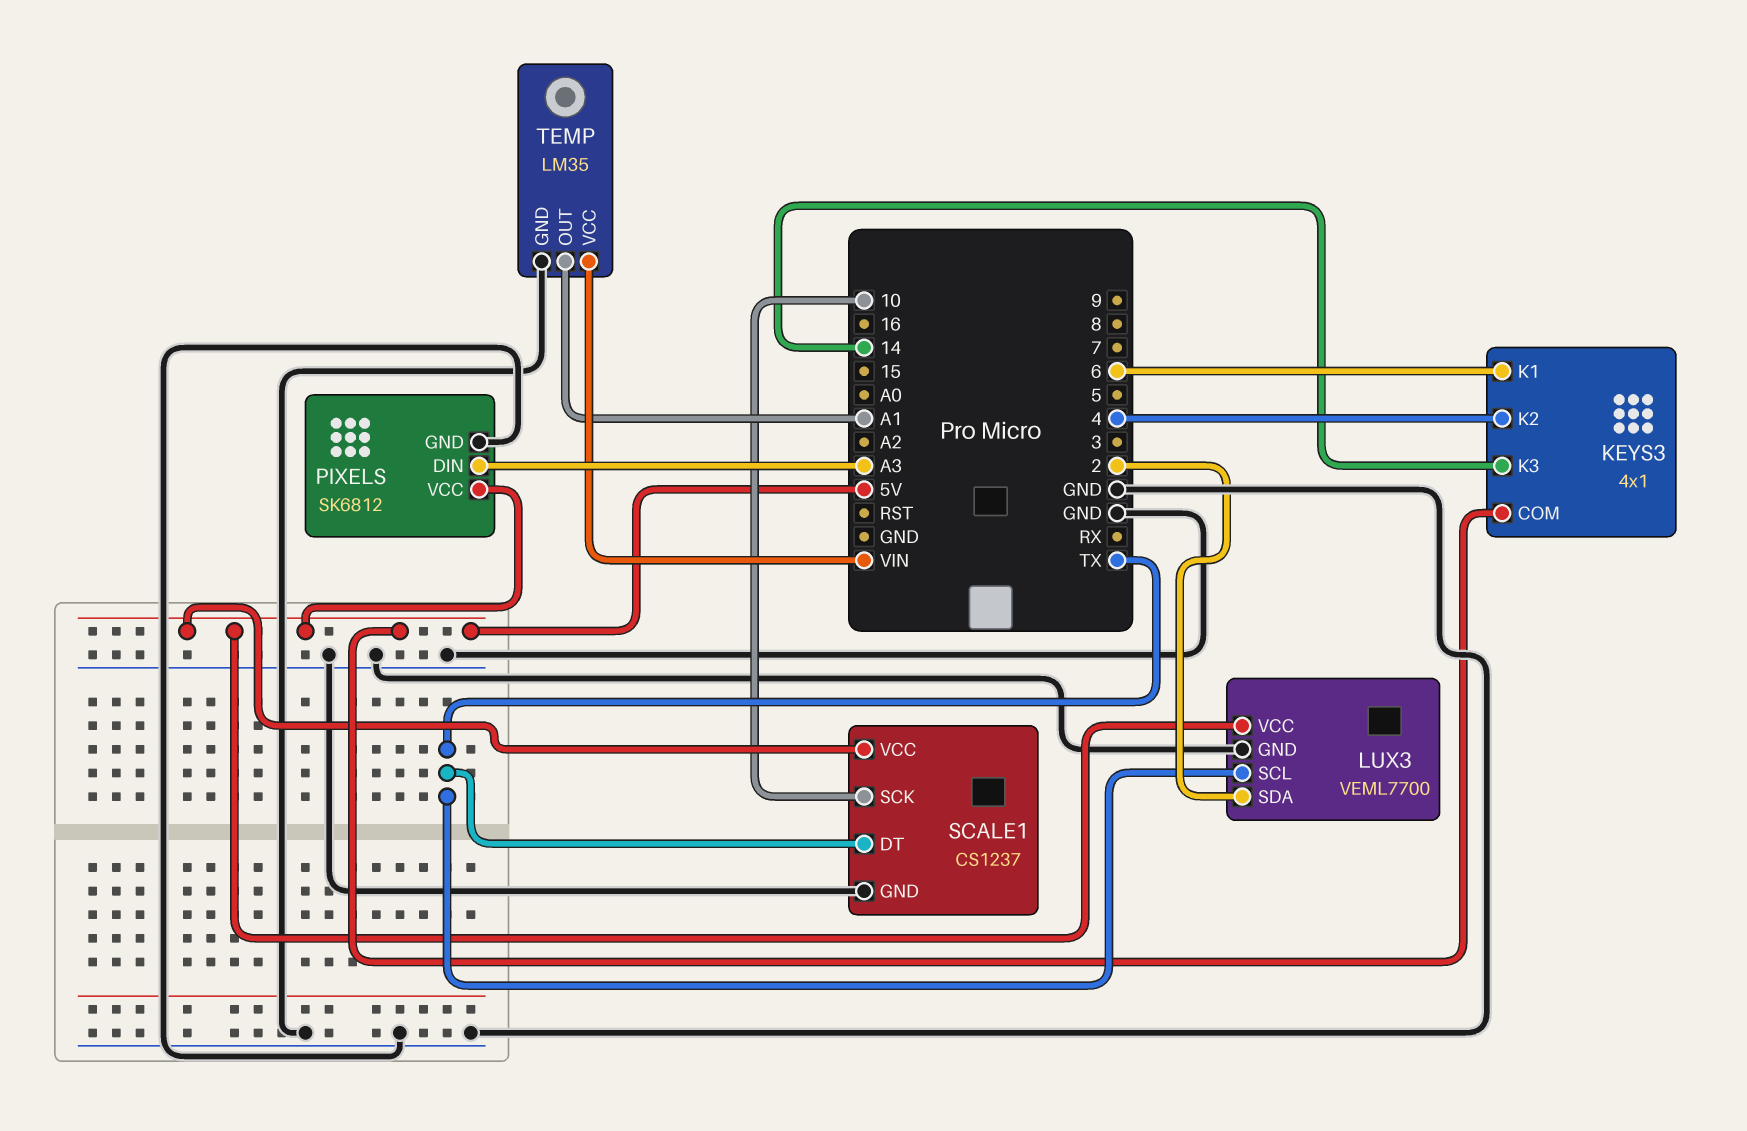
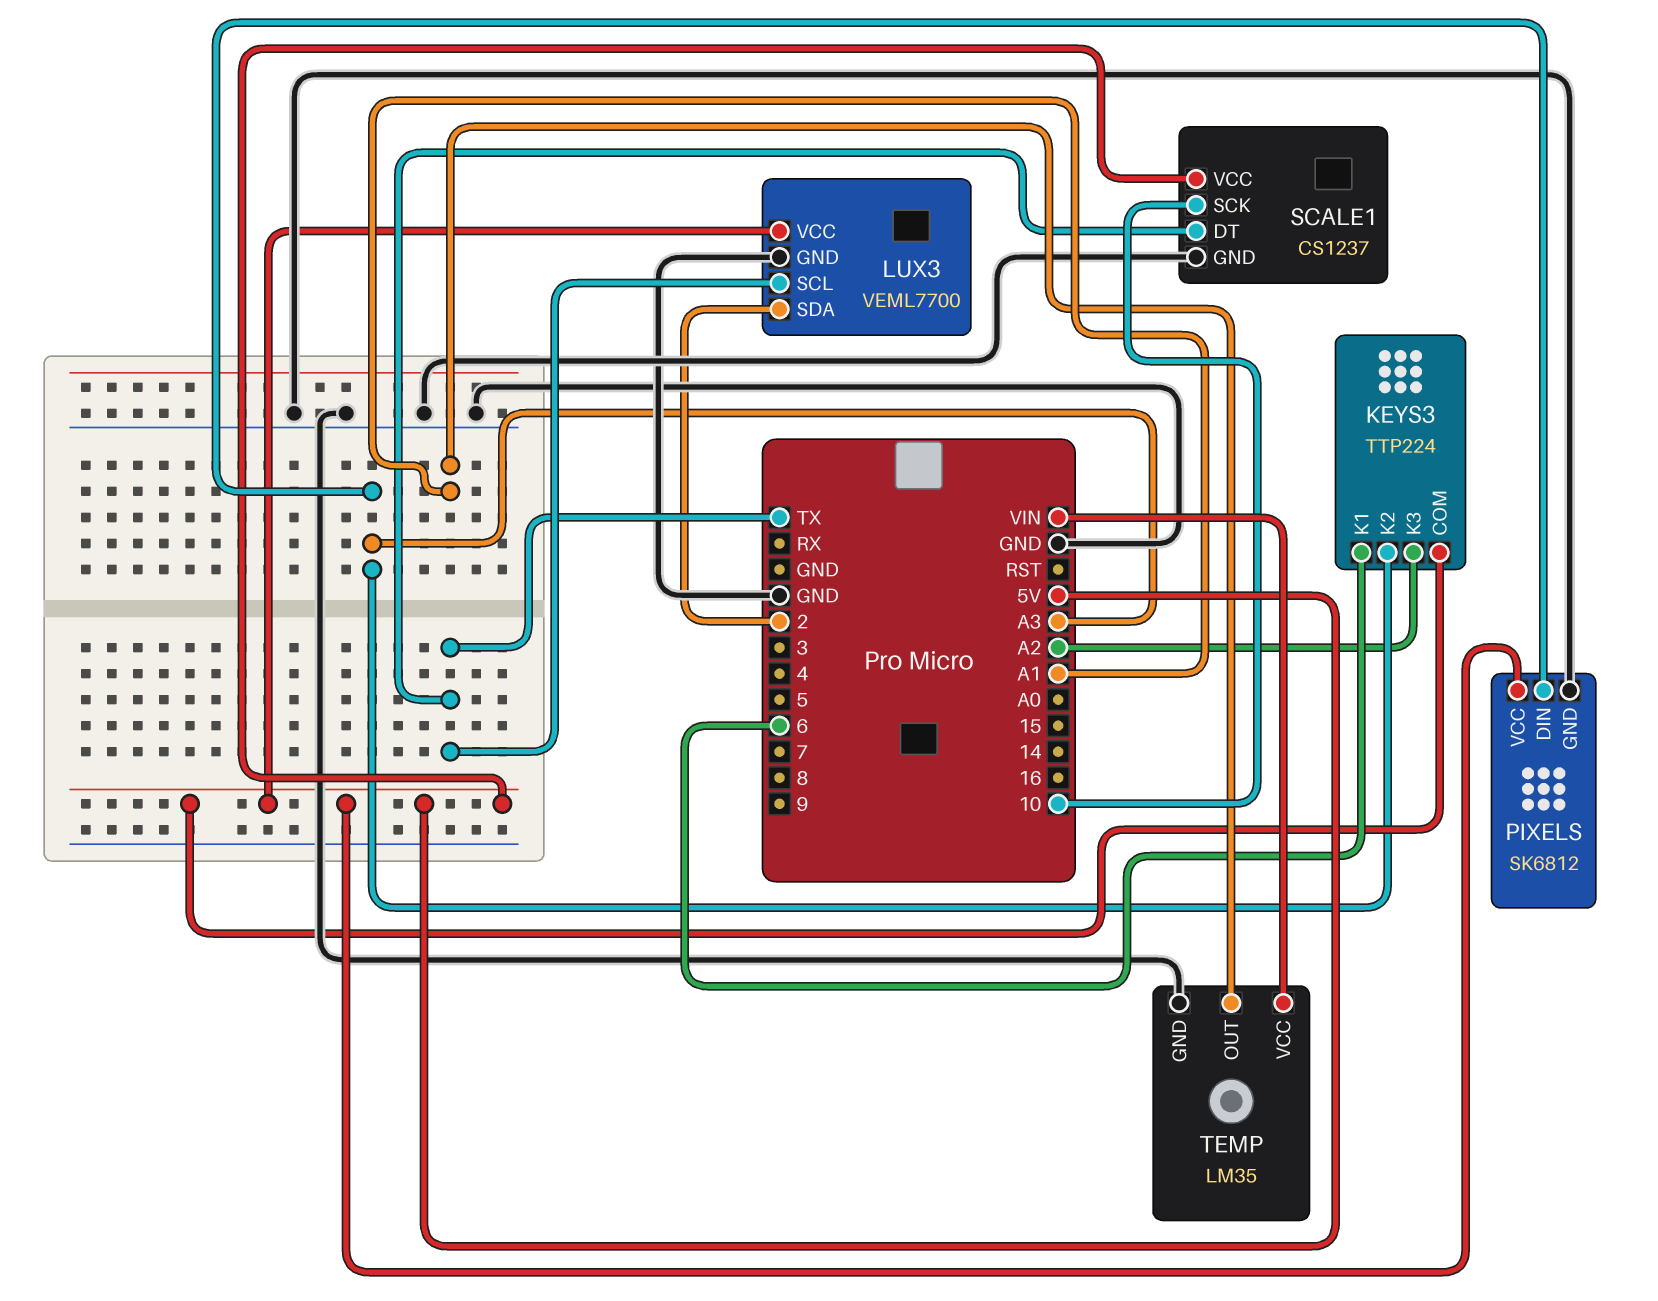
KEYS3: 4x1 -> TTP224
KEYS3 pin K2: 4 -> A3
KEYS3 pin K3: 14 -> A2

